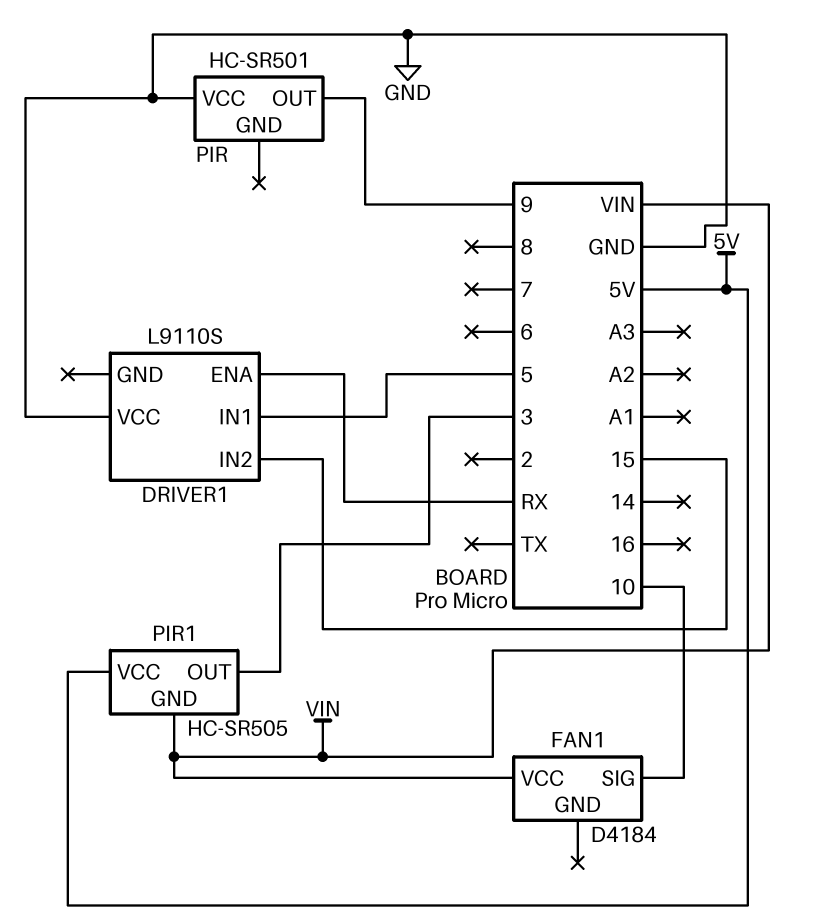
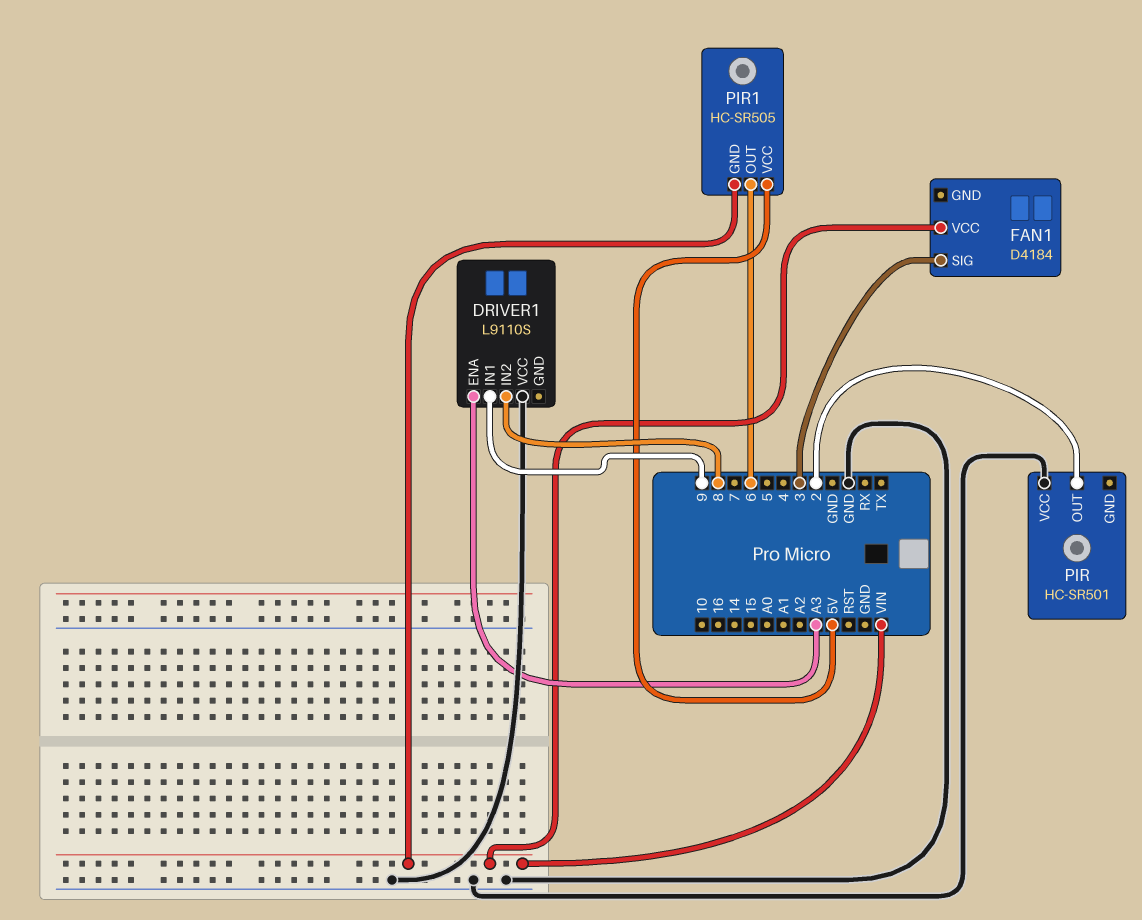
DRIVER1 pin ENA: RX -> A3
DRIVER1 pin IN1: 5 -> 9
DRIVER1 pin IN2: 15 -> 8
FAN1 pin SIG: 10 -> 3
PIR pin OUT: 9 -> 2
PIR1 pin OUT: 3 -> 6

